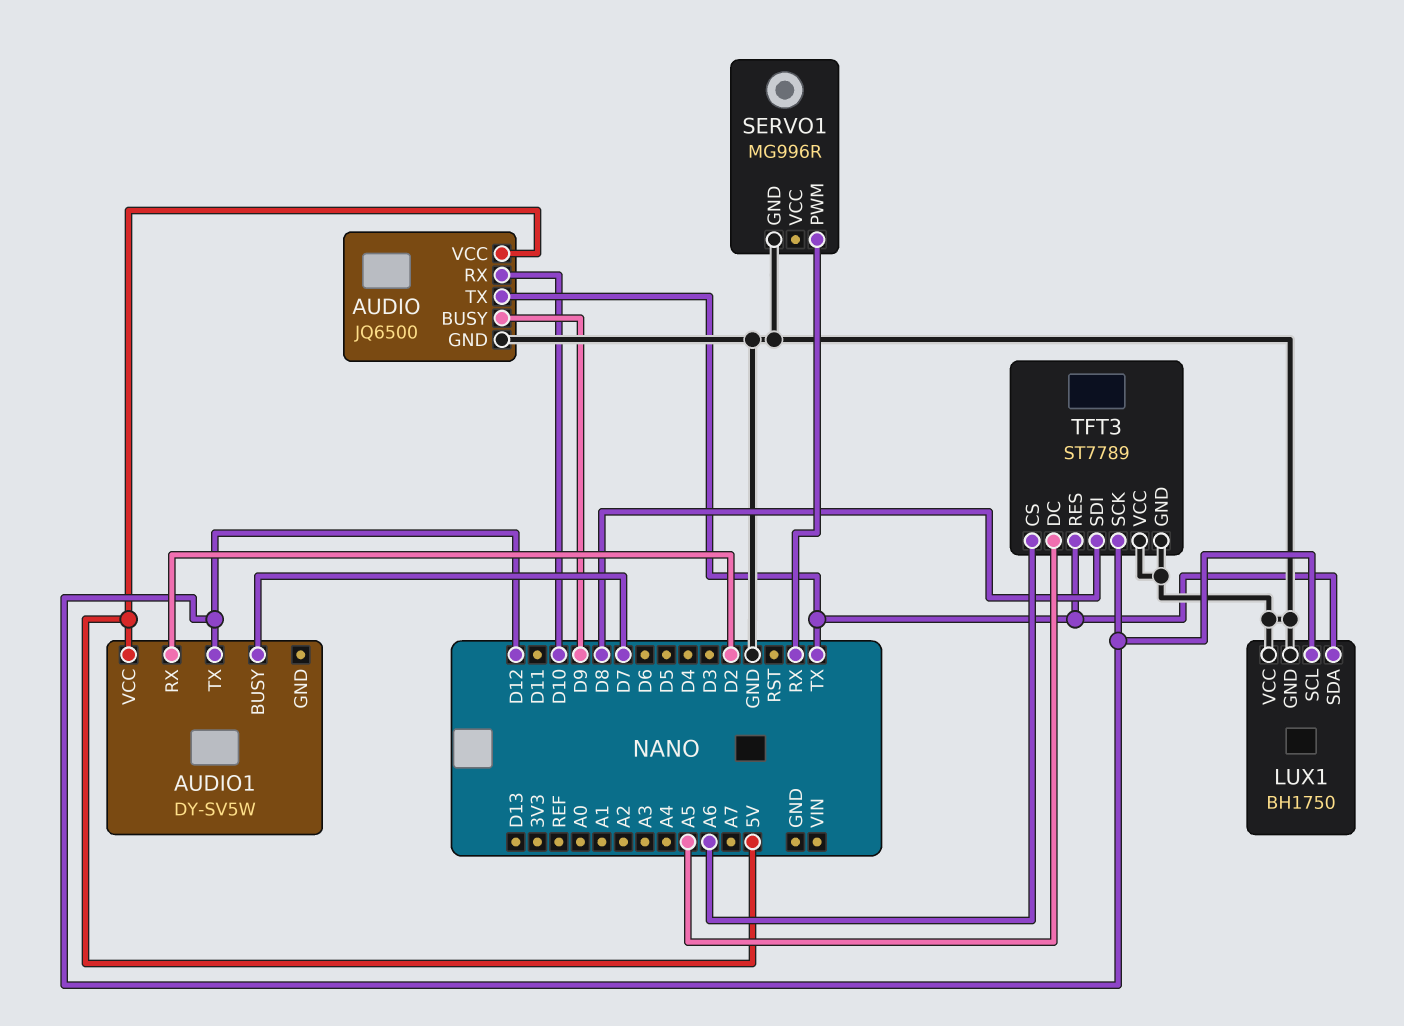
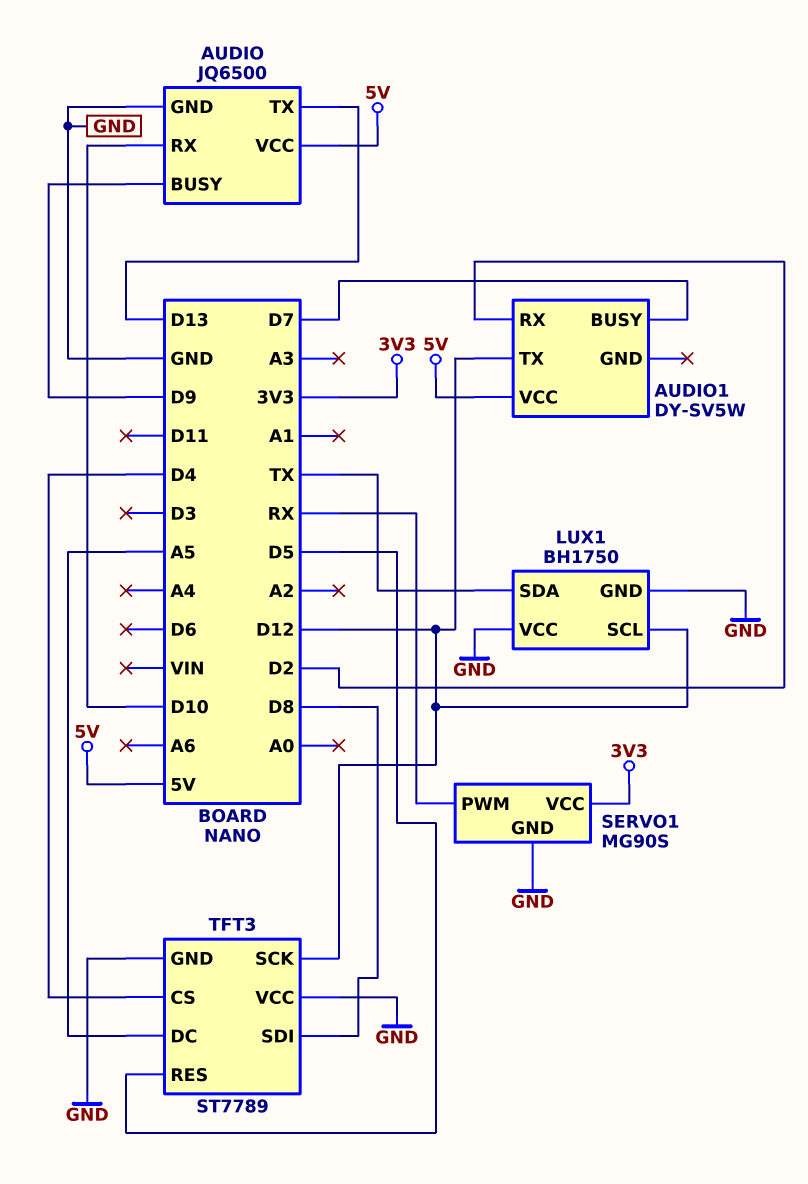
AUDIO pin TX: TX -> D13
SERVO1: MG996R -> MG90S
SERVO1 pin VCC: none -> 3V3
TFT3 pin CS: A6 -> D4
TFT3 pin RES: TX -> D5

